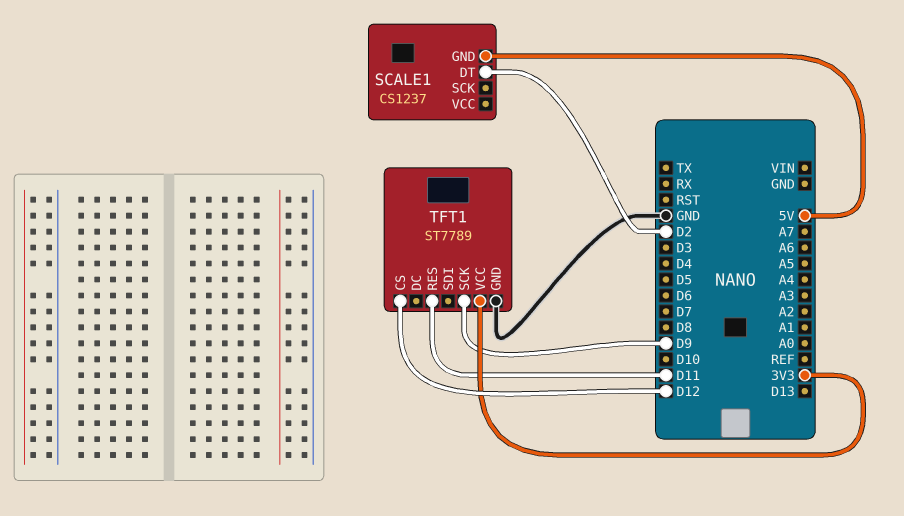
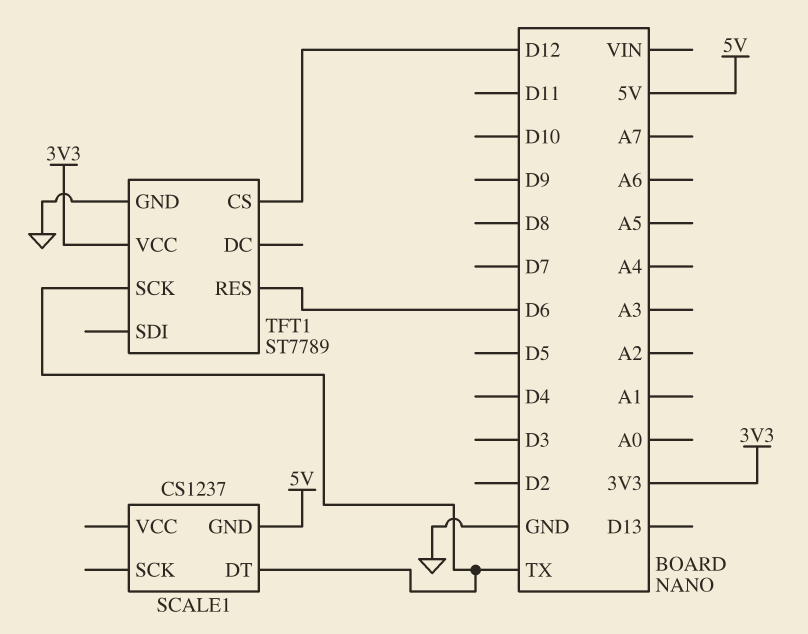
SCALE1 pin DT: D2 -> TX
TFT1 pin RES: D11 -> D6
TFT1 pin SCK: D9 -> TX

